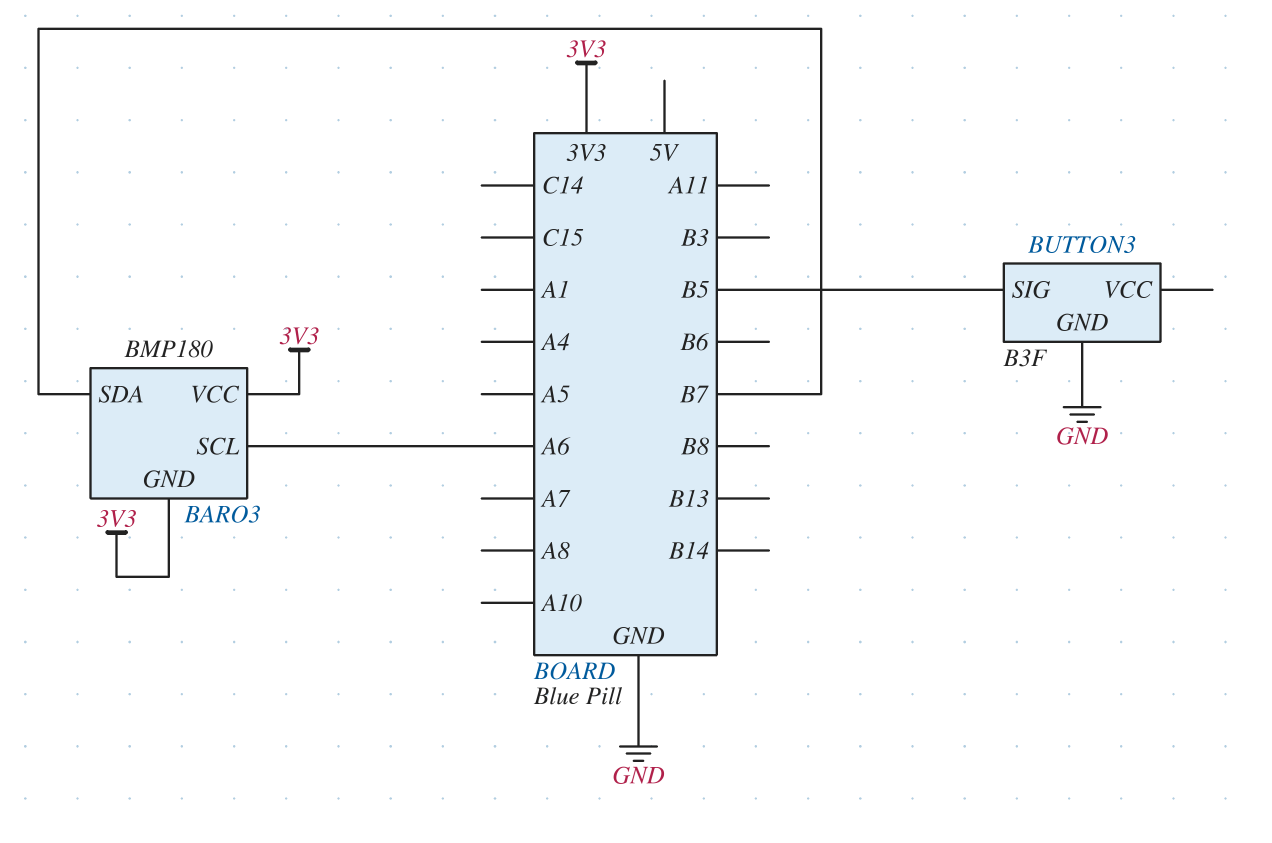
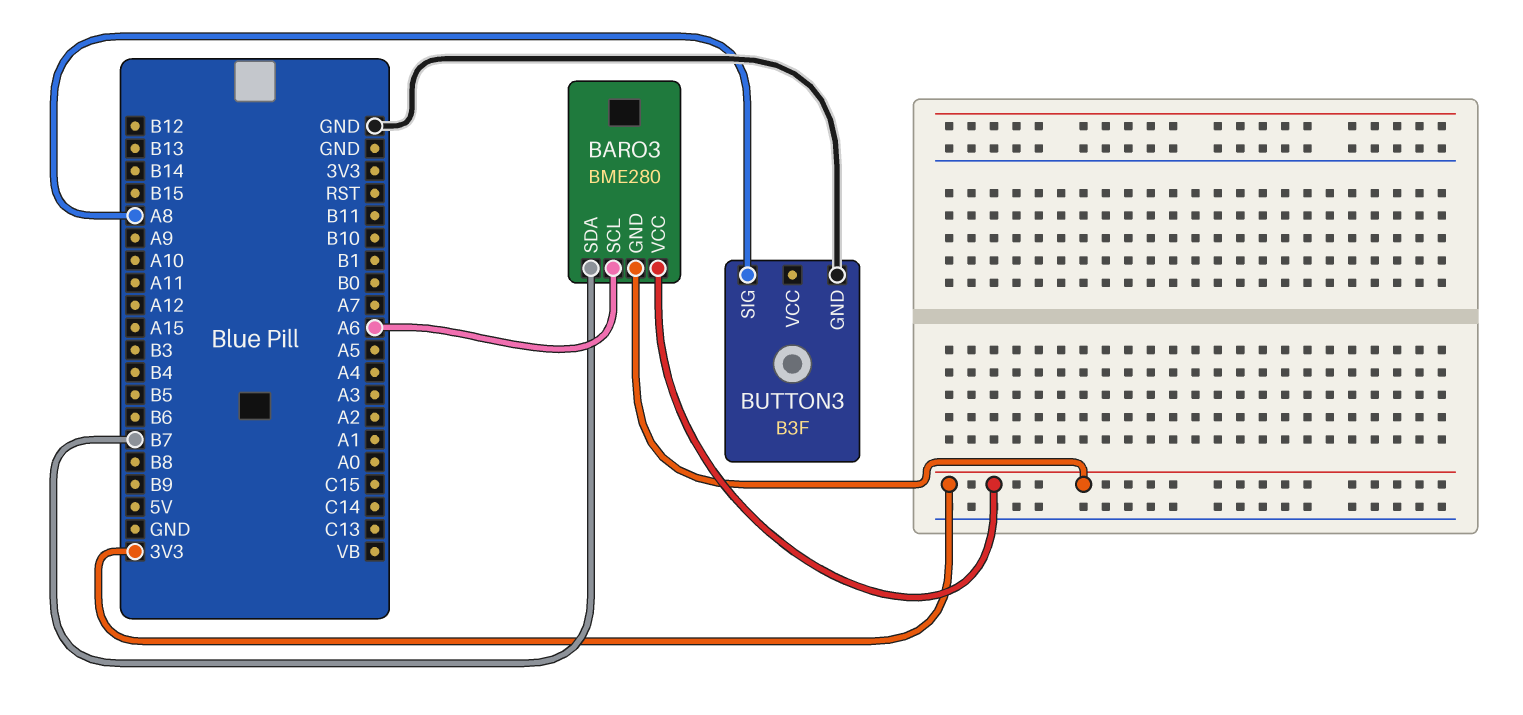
BARO3: BMP180 -> BME280
BUTTON3 pin SIG: B5 -> A8

